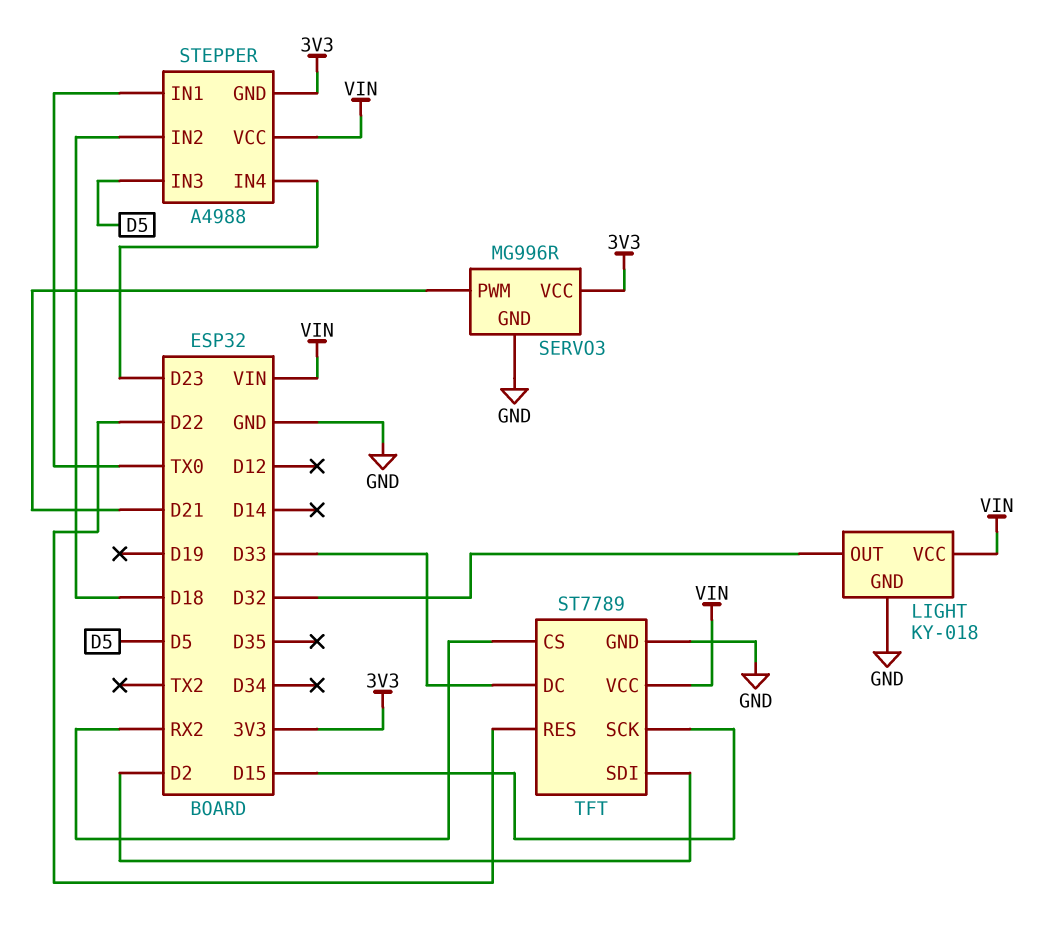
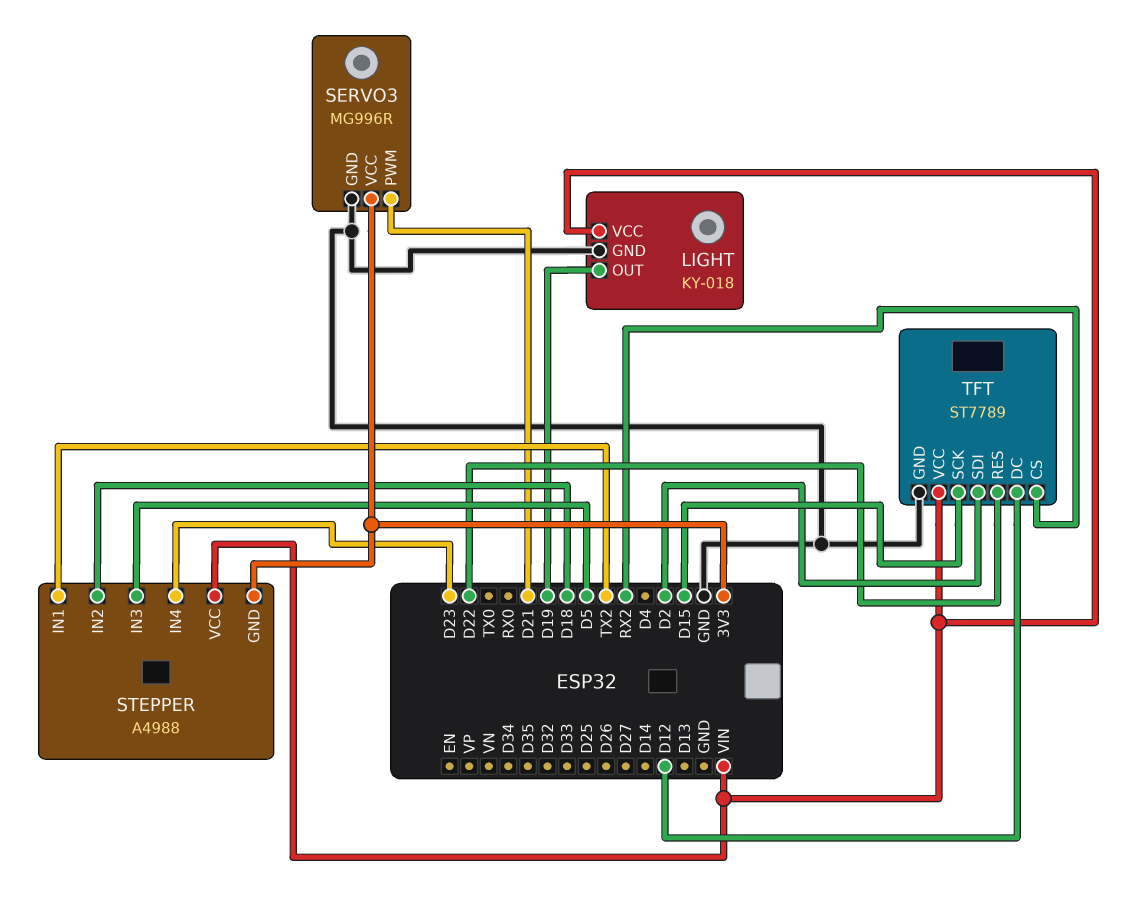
LIGHT pin OUT: D32 -> D19
STEPPER pin IN1: TX0 -> TX2
TFT pin DC: D33 -> D12

